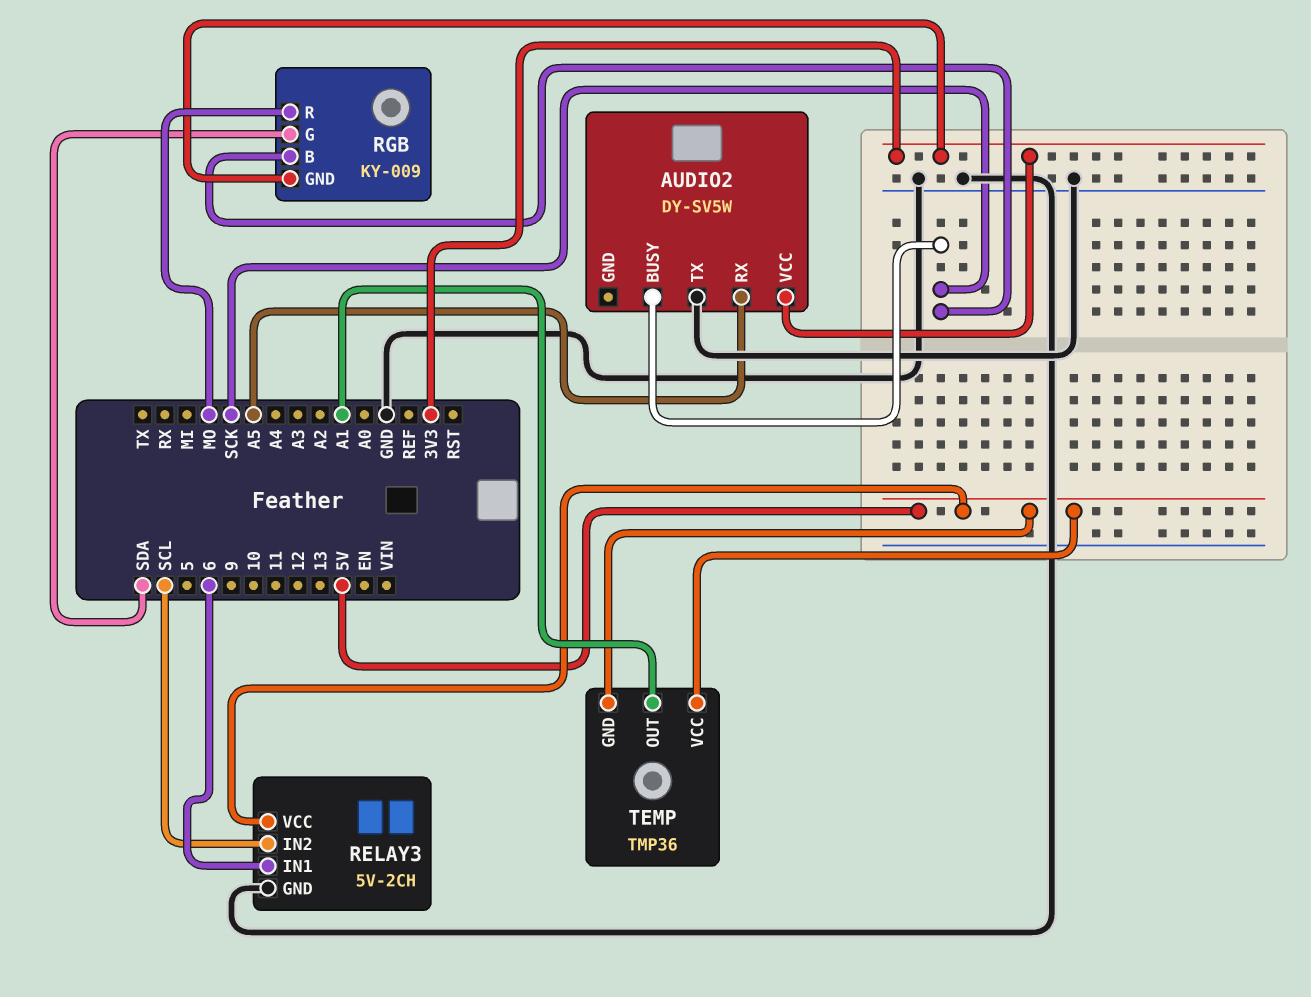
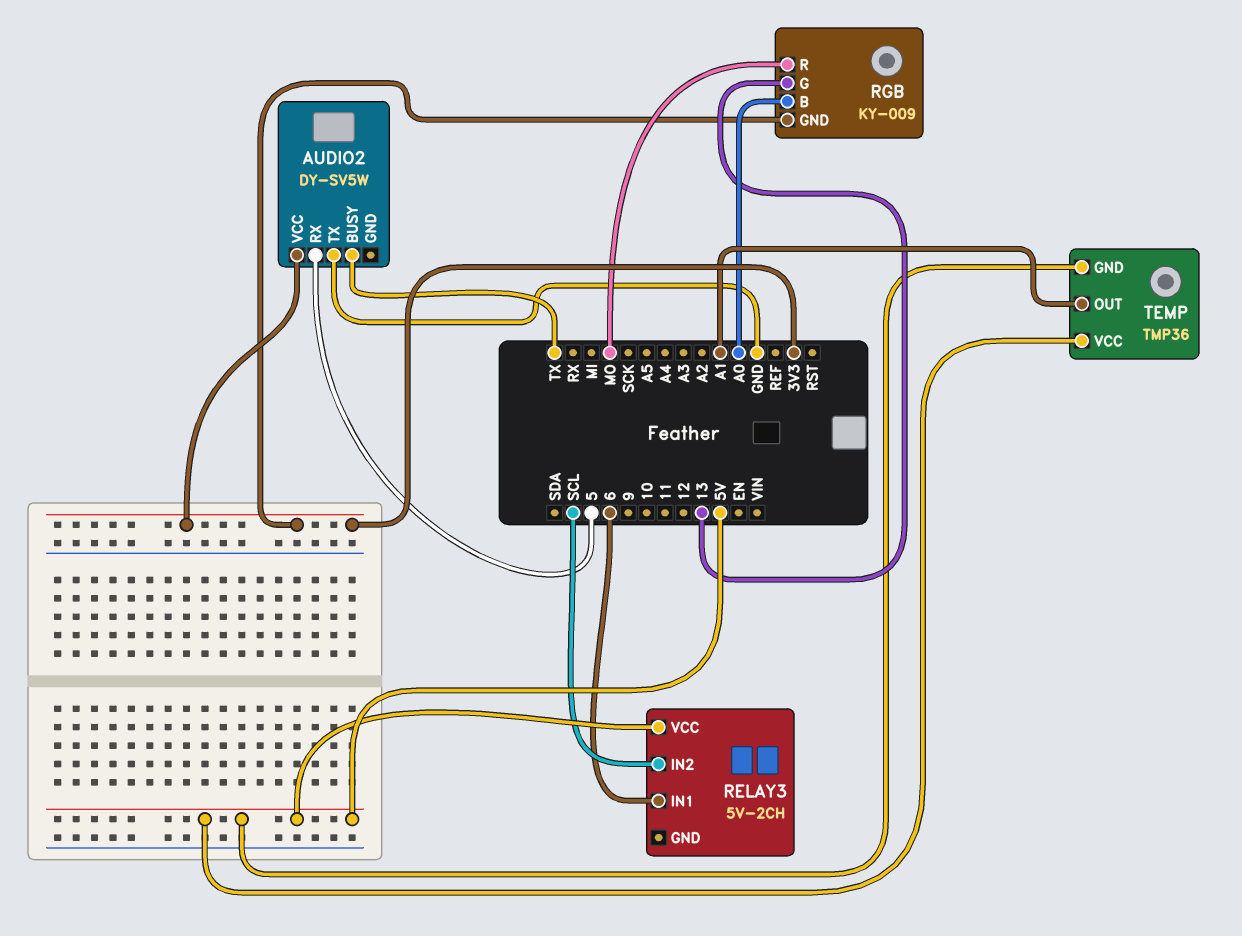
AUDIO2 pin BUSY: SCK -> TX
AUDIO2 pin RX: A5 -> 5
RELAY3 pin GND: GND -> none
RGB pin B: SCK -> A0
RGB pin G: SDA -> 13

